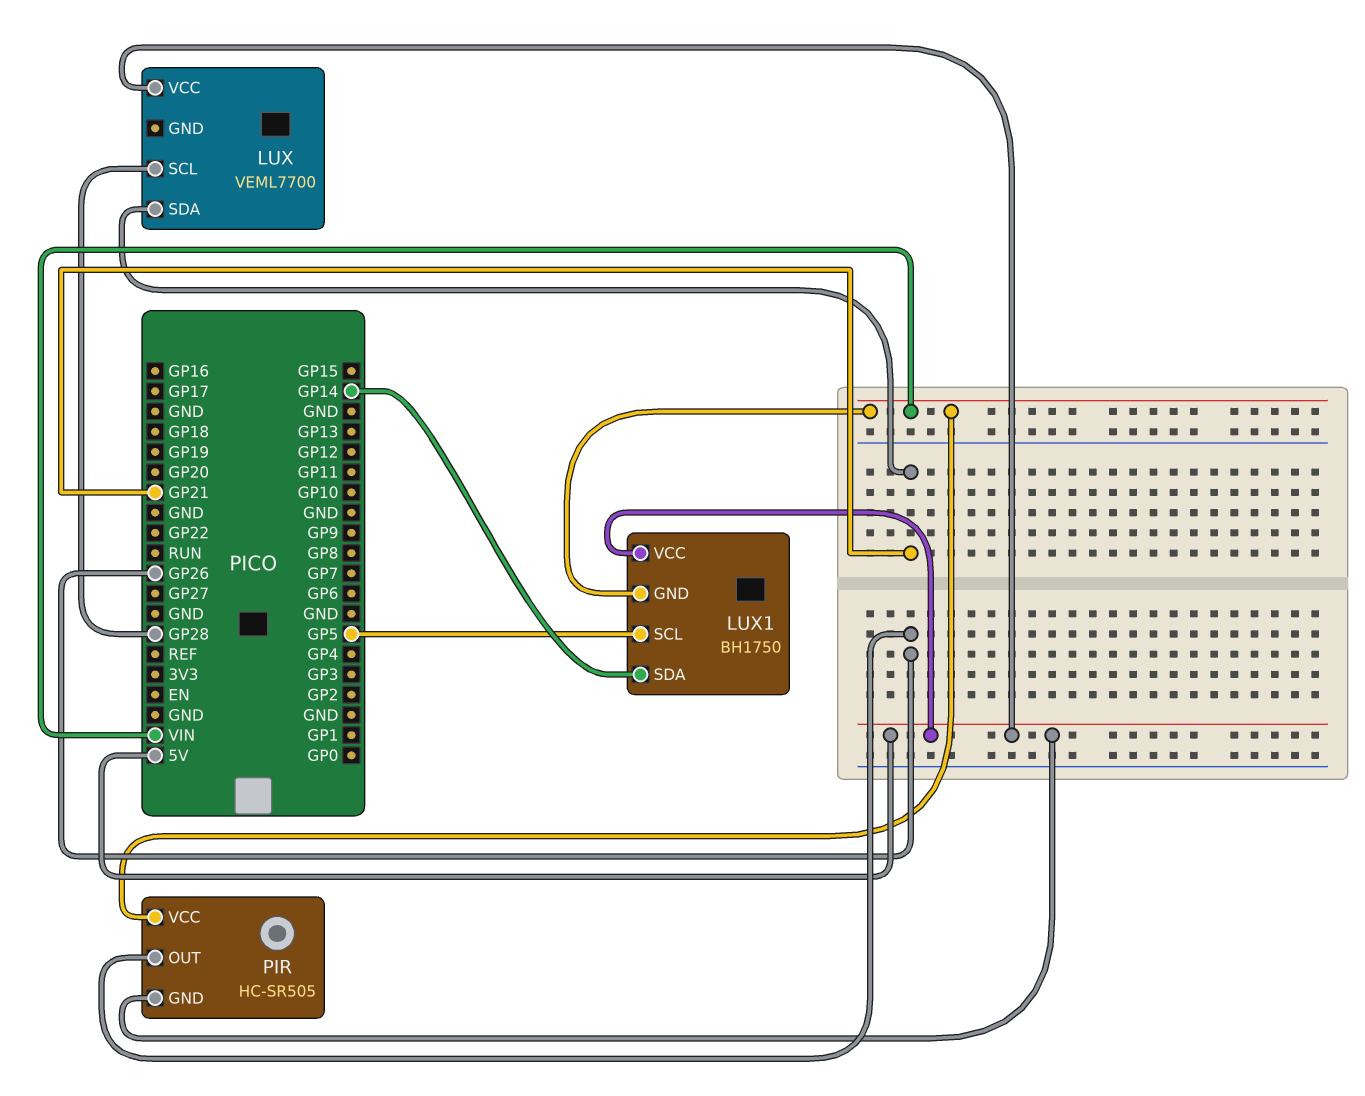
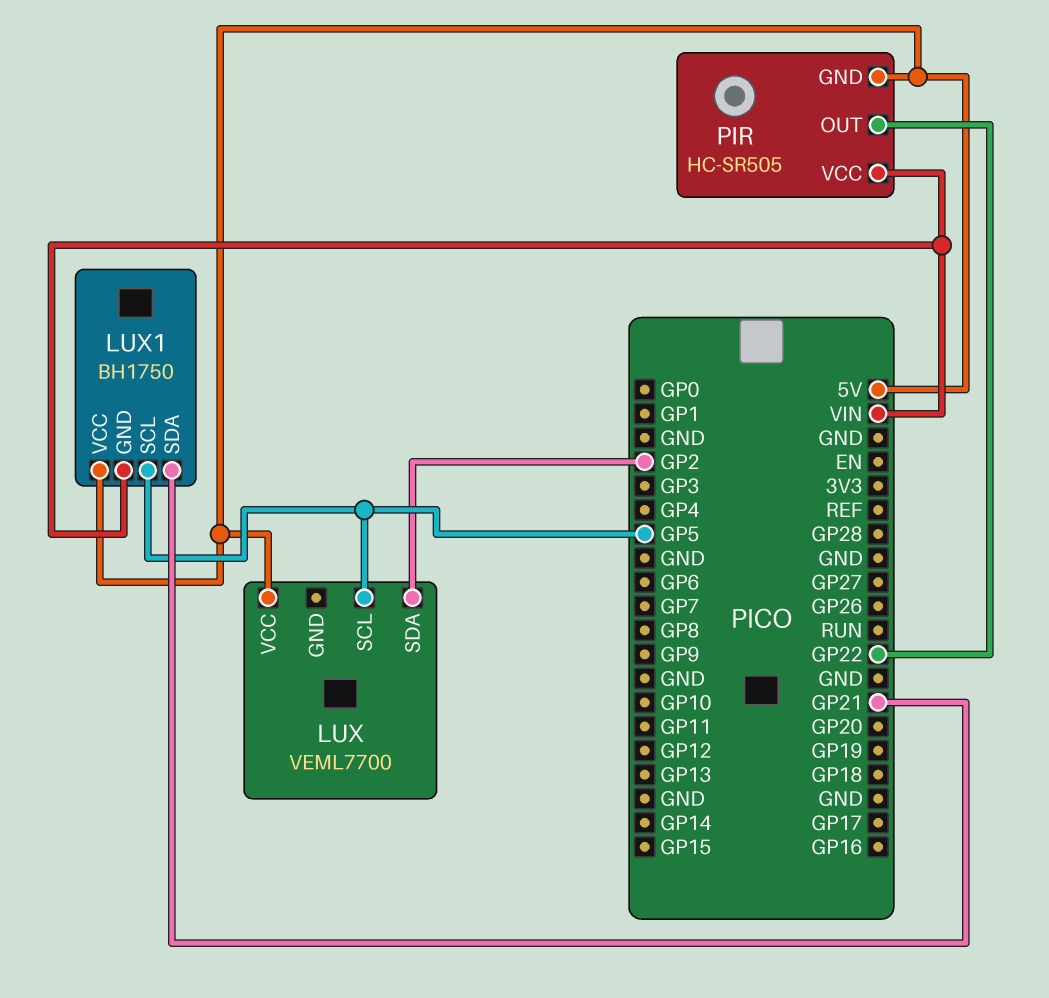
LUX pin SCL: GP28 -> GP5
LUX pin SDA: GP21 -> GP2
LUX1 pin SDA: GP14 -> GP21
PIR pin OUT: GP26 -> GP22

